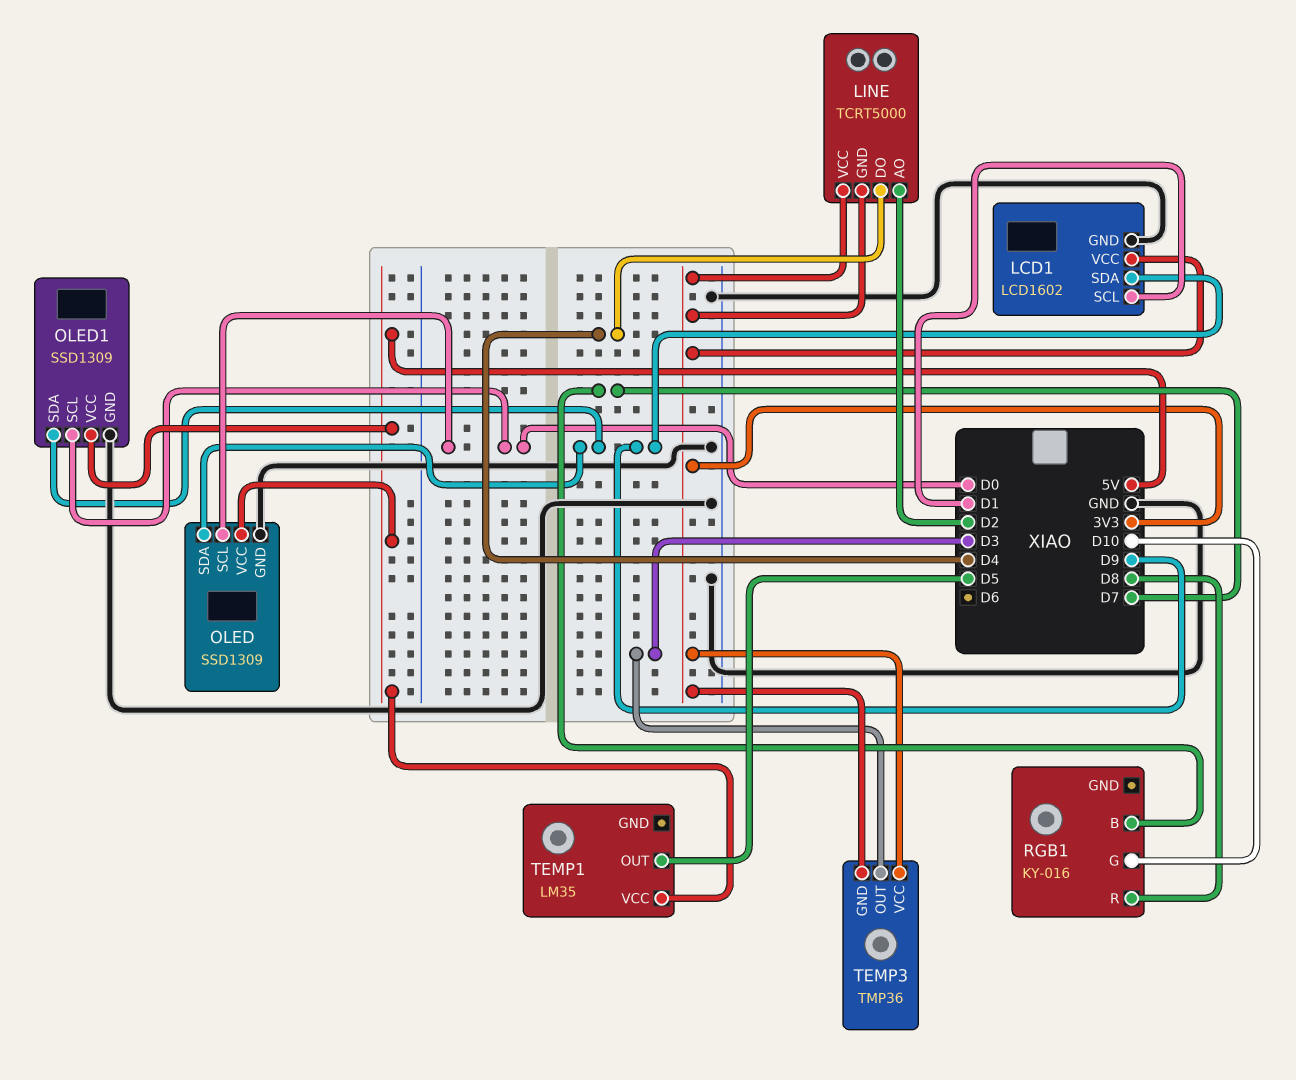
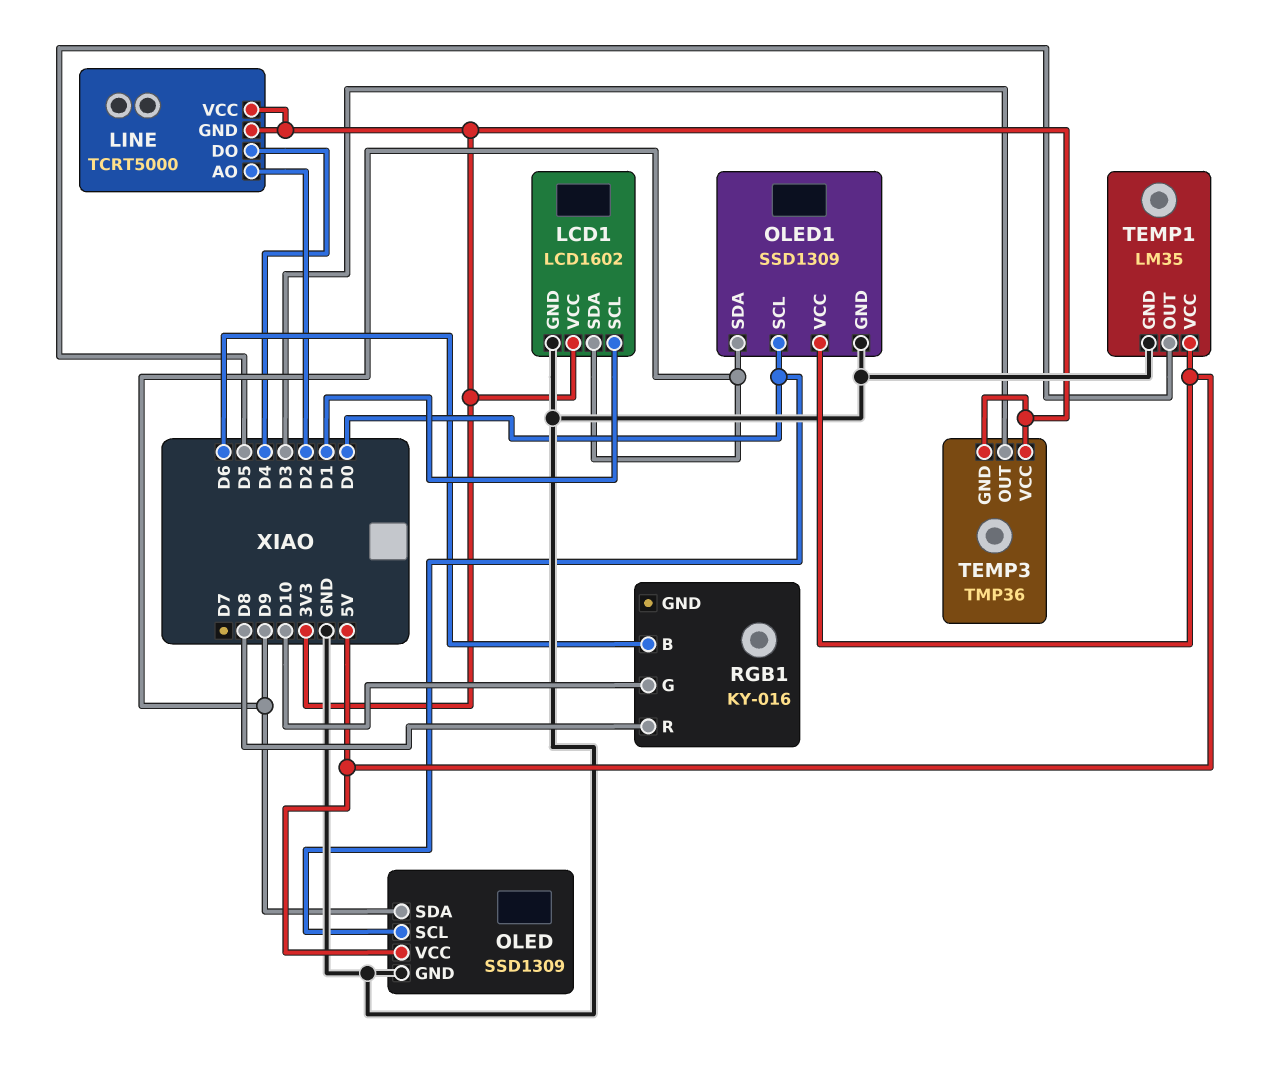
RGB1 pin B: D7 -> D6
TEMP1 pin GND: none -> GND

